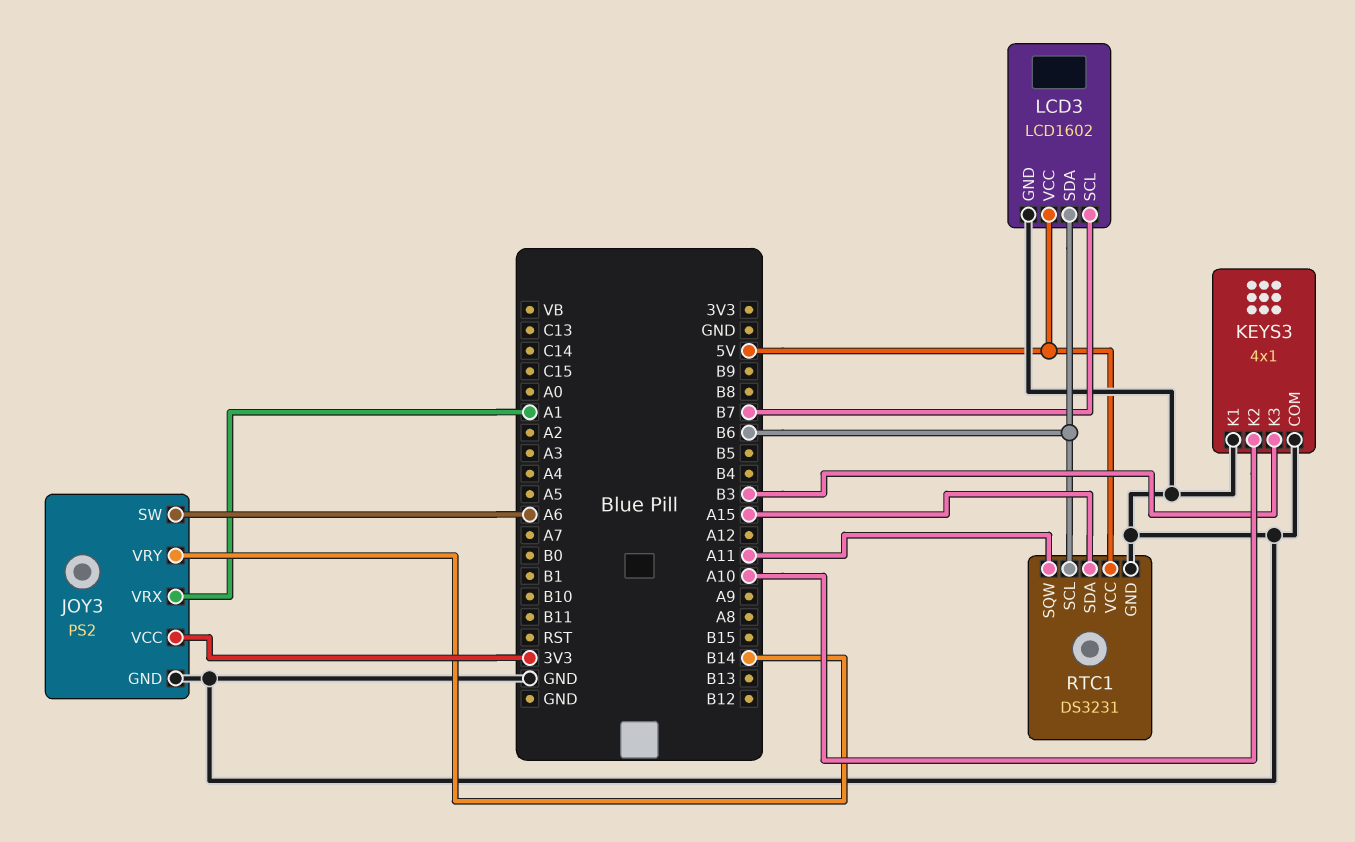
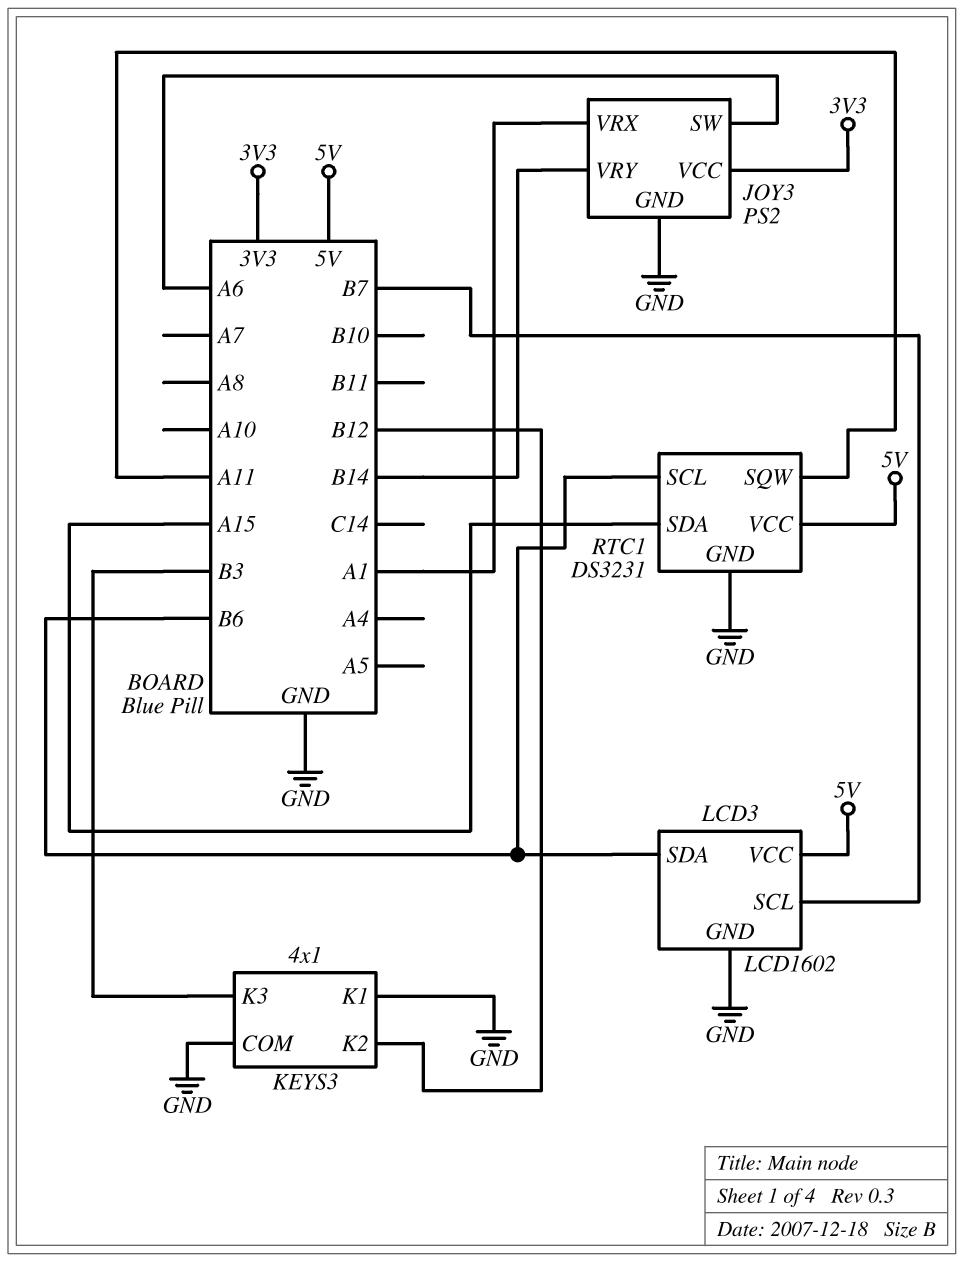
KEYS3 pin K2: A10 -> B12

